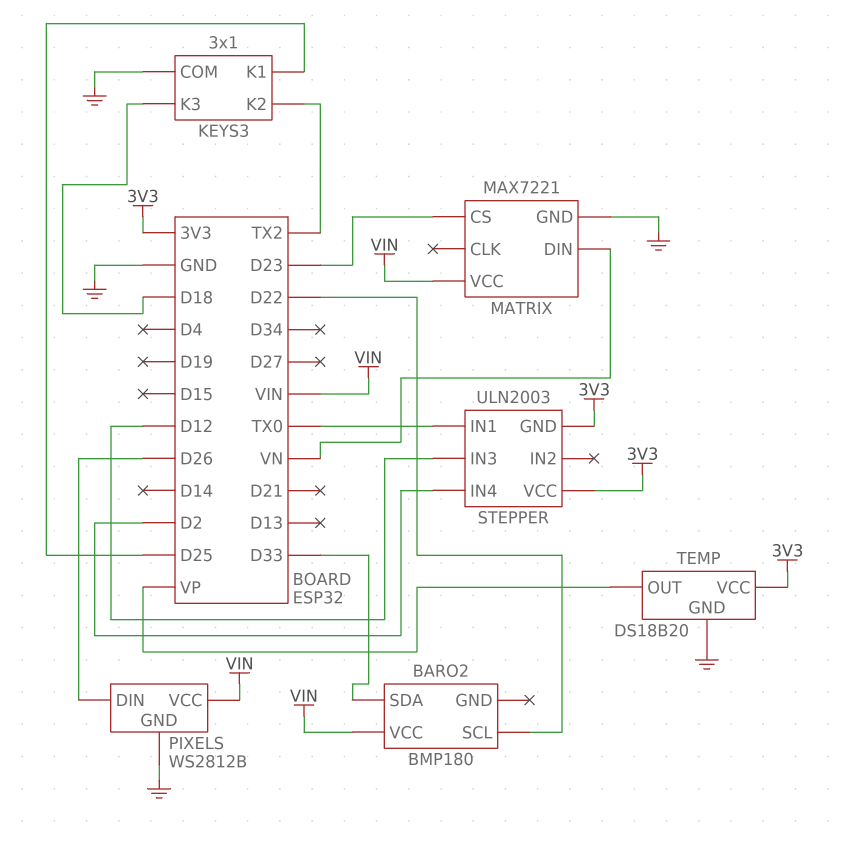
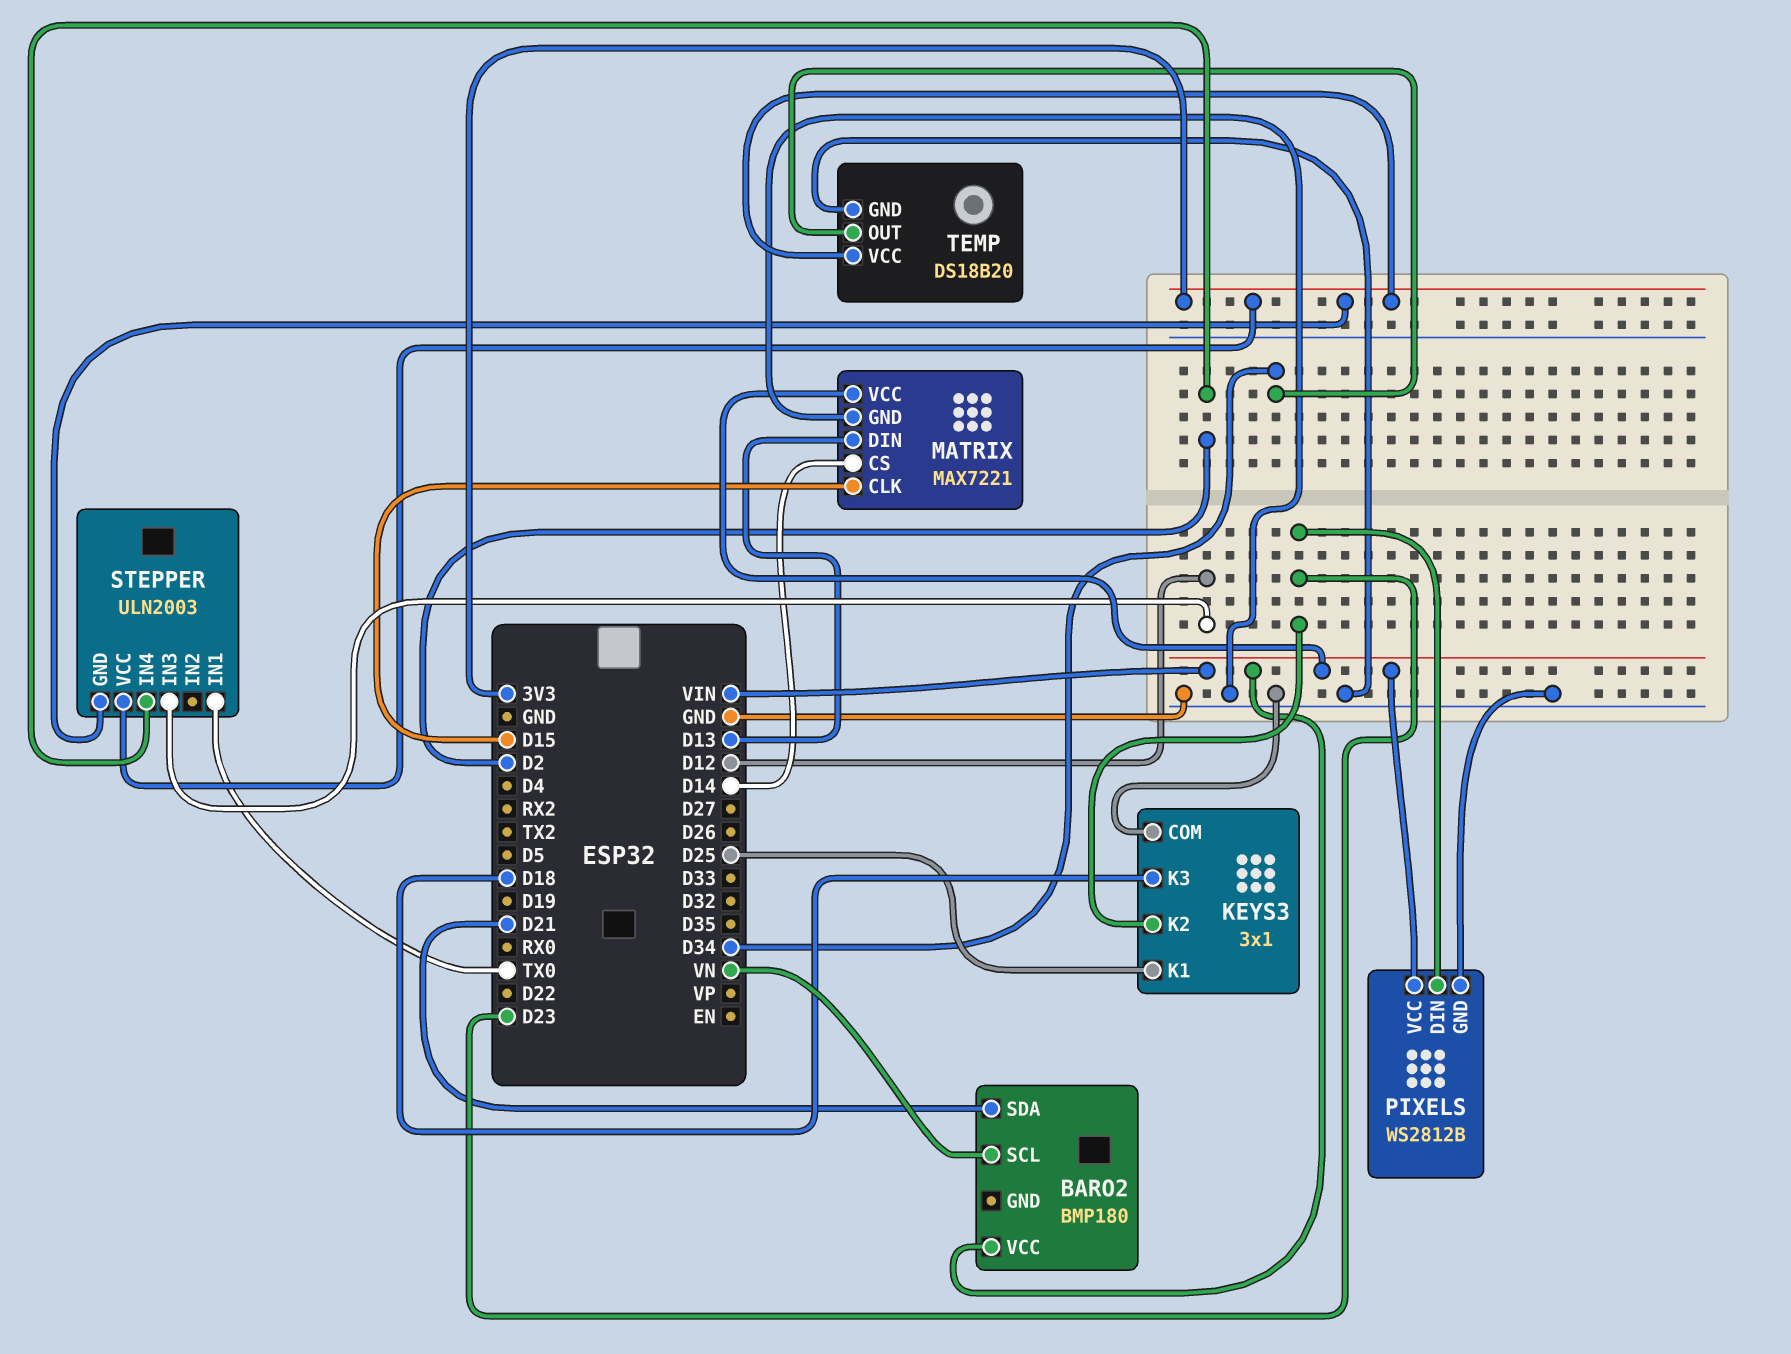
BARO2 pin SCL: D22 -> VN
BARO2 pin SDA: D33 -> D21
KEYS3 pin K2: TX2 -> D23
MATRIX pin CLK: none -> D15
MATRIX pin CS: D23 -> D14
MATRIX pin DIN: VN -> D13
PIXELS pin DIN: D26 -> D23
TEMP pin OUT: VP -> D34

